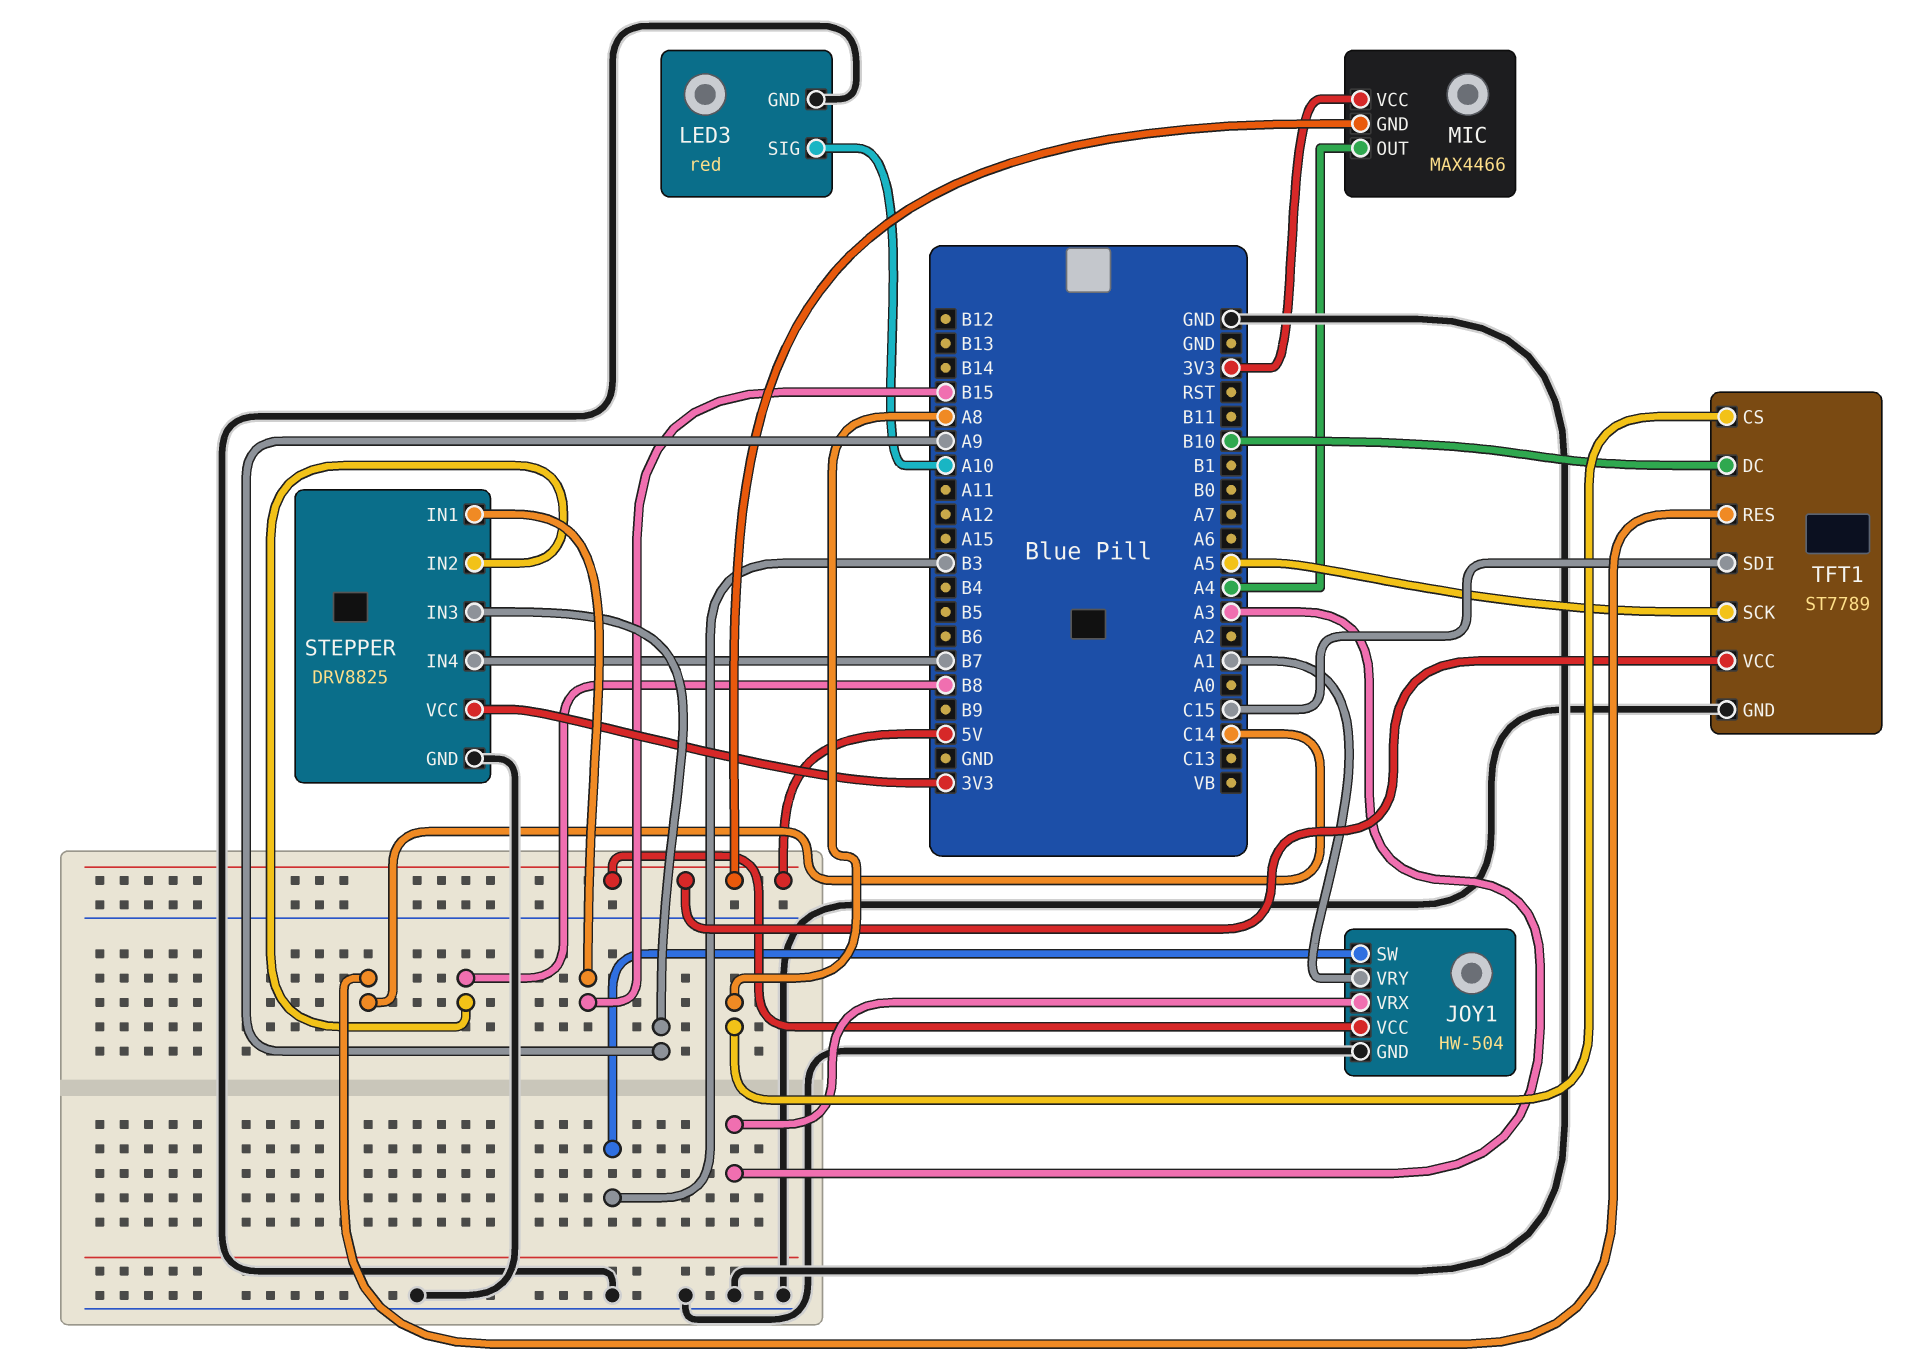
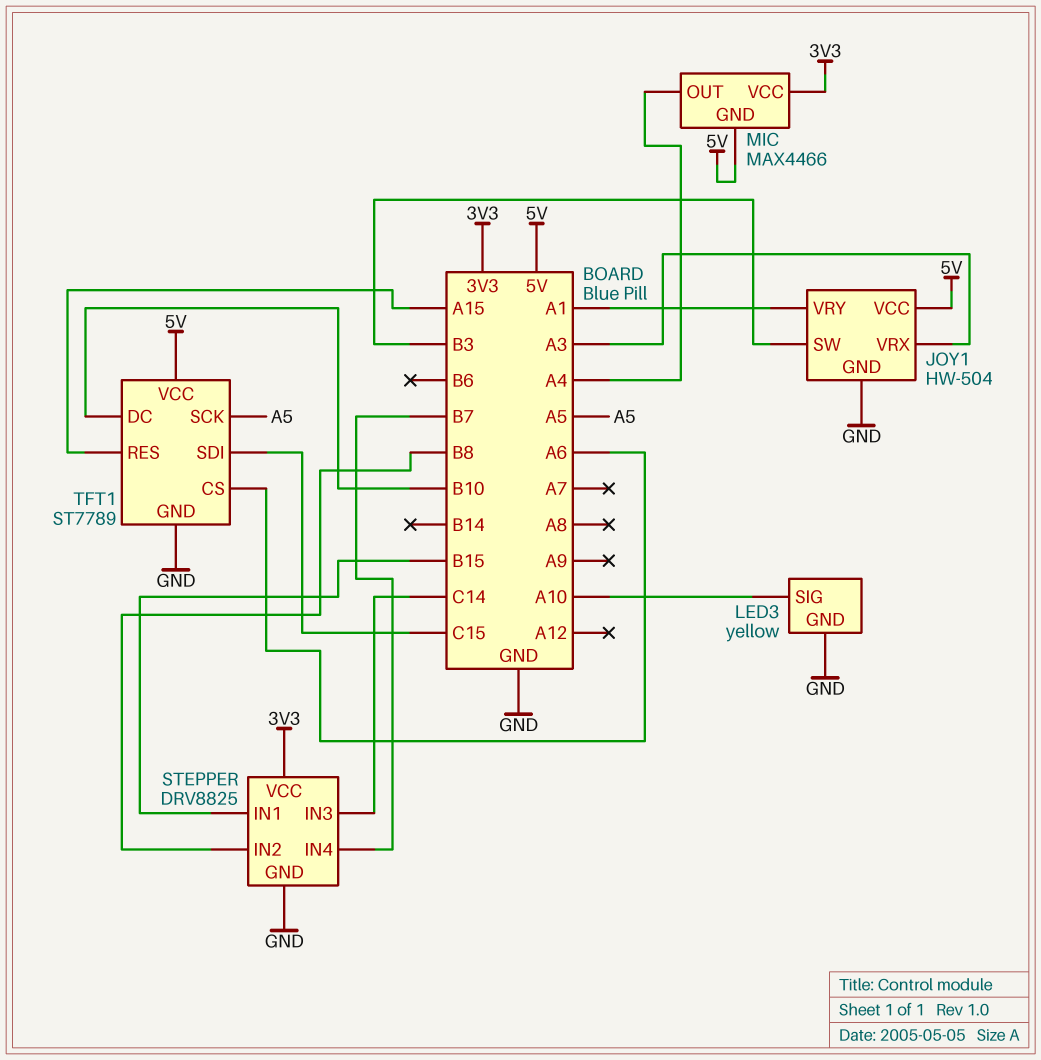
LED3: red -> yellow
STEPPER pin IN3: A9 -> C14
TFT1 pin CS: A8 -> A6
TFT1 pin RES: C14 -> A15

